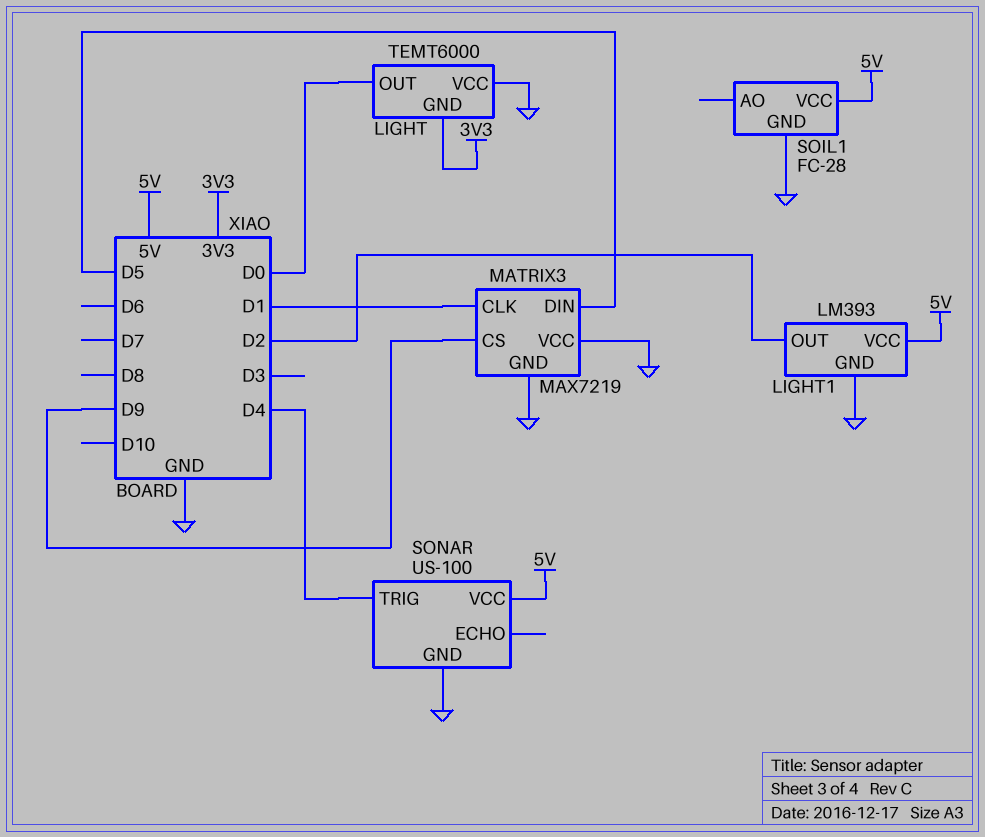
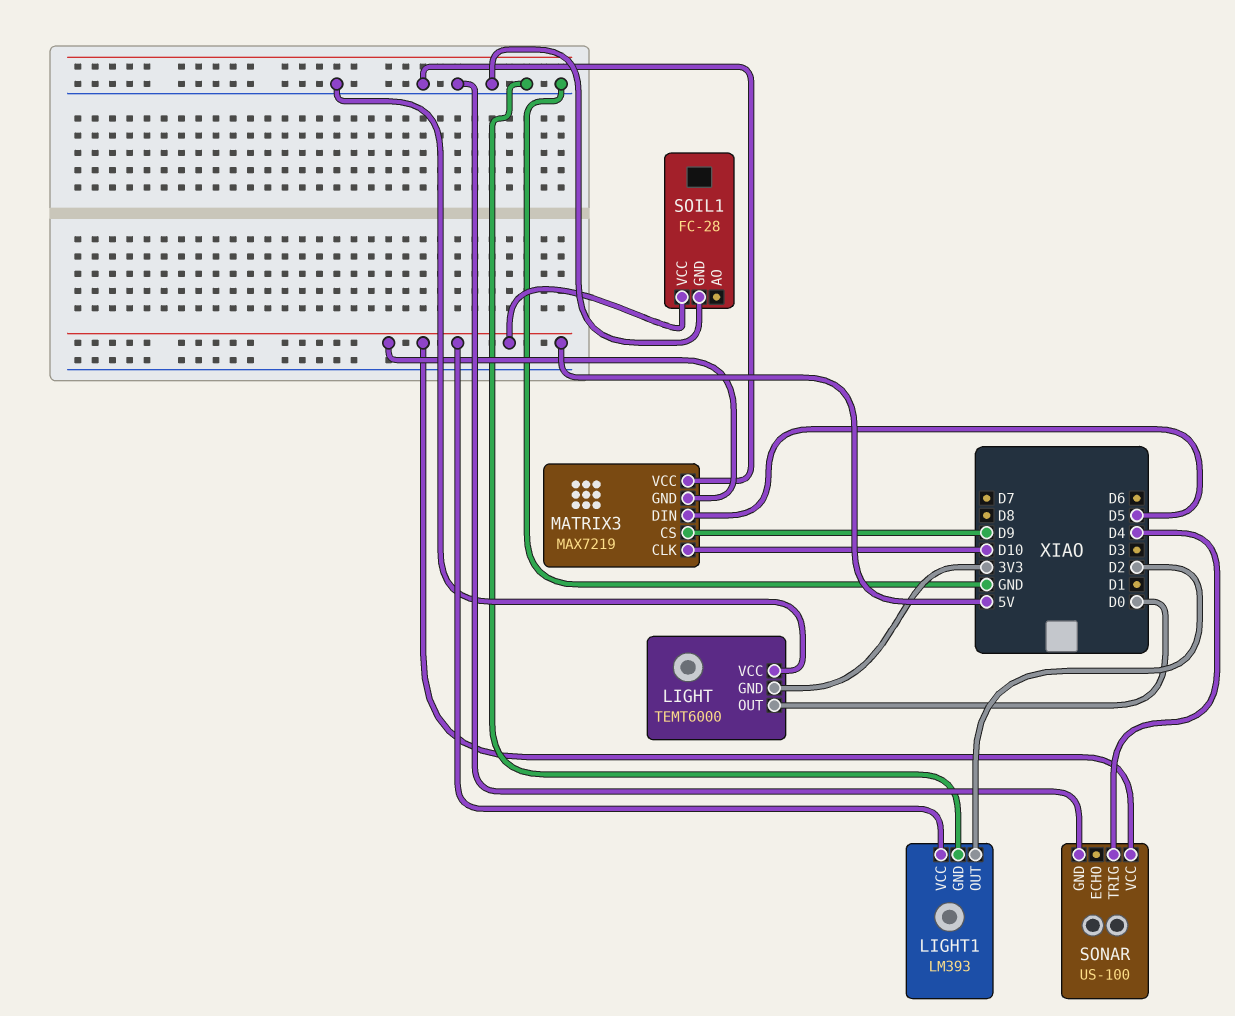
MATRIX3 pin CLK: D1 -> D10
MATRIX3 pin GND: GND -> 5V

